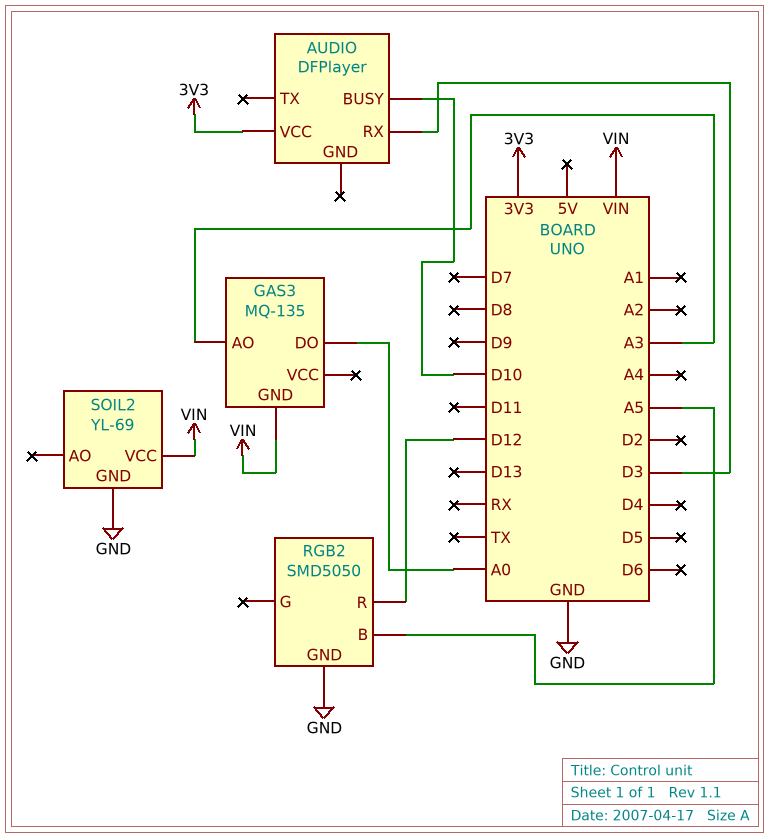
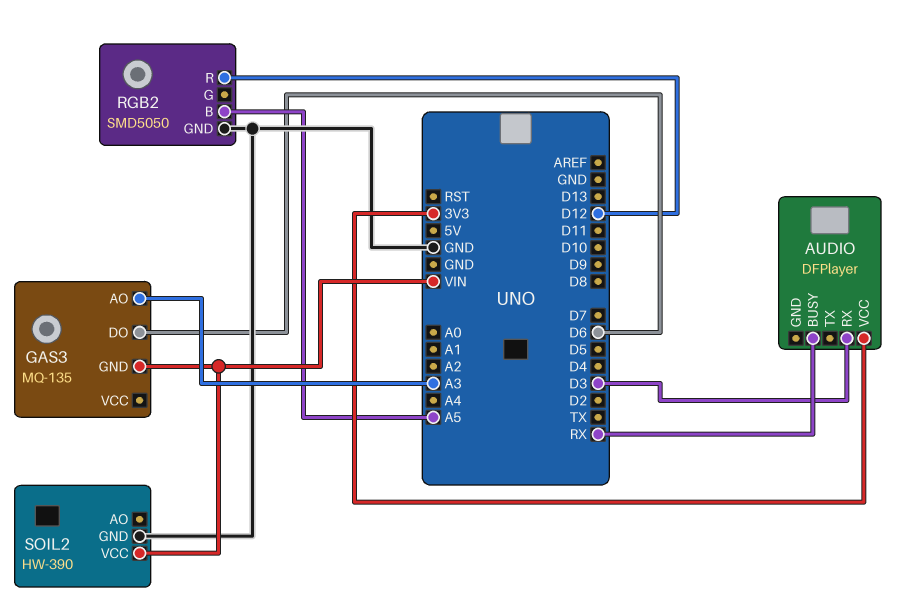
AUDIO pin BUSY: D10 -> RX
GAS3 pin DO: A0 -> D6
SOIL2: YL-69 -> HW-390

